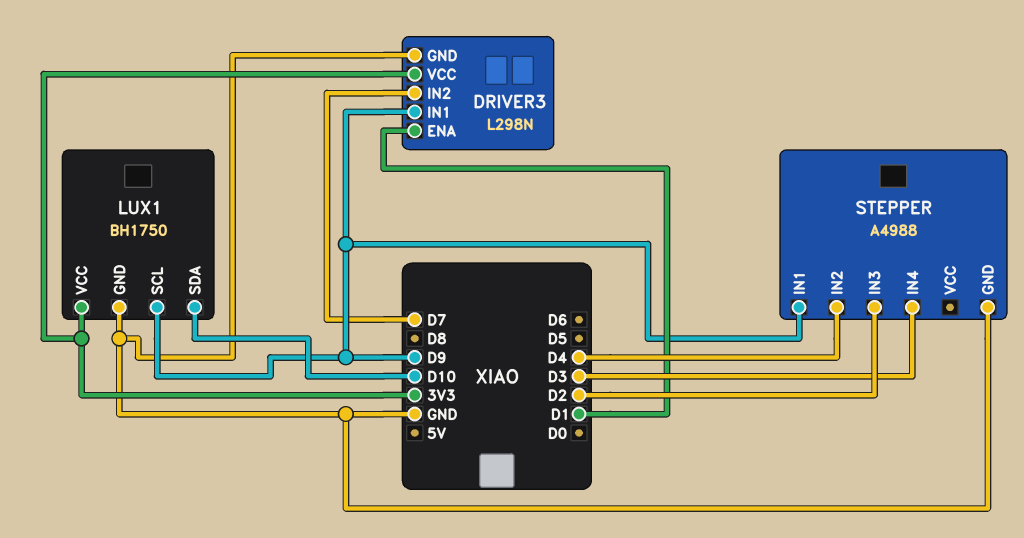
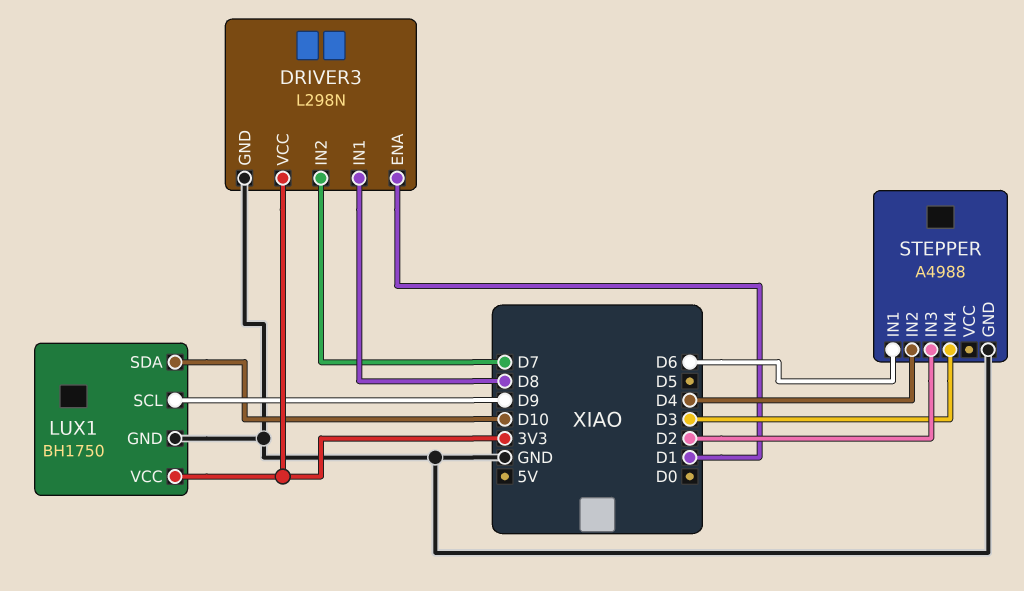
DRIVER3 pin IN1: D9 -> D8
STEPPER pin IN1: D9 -> D6

